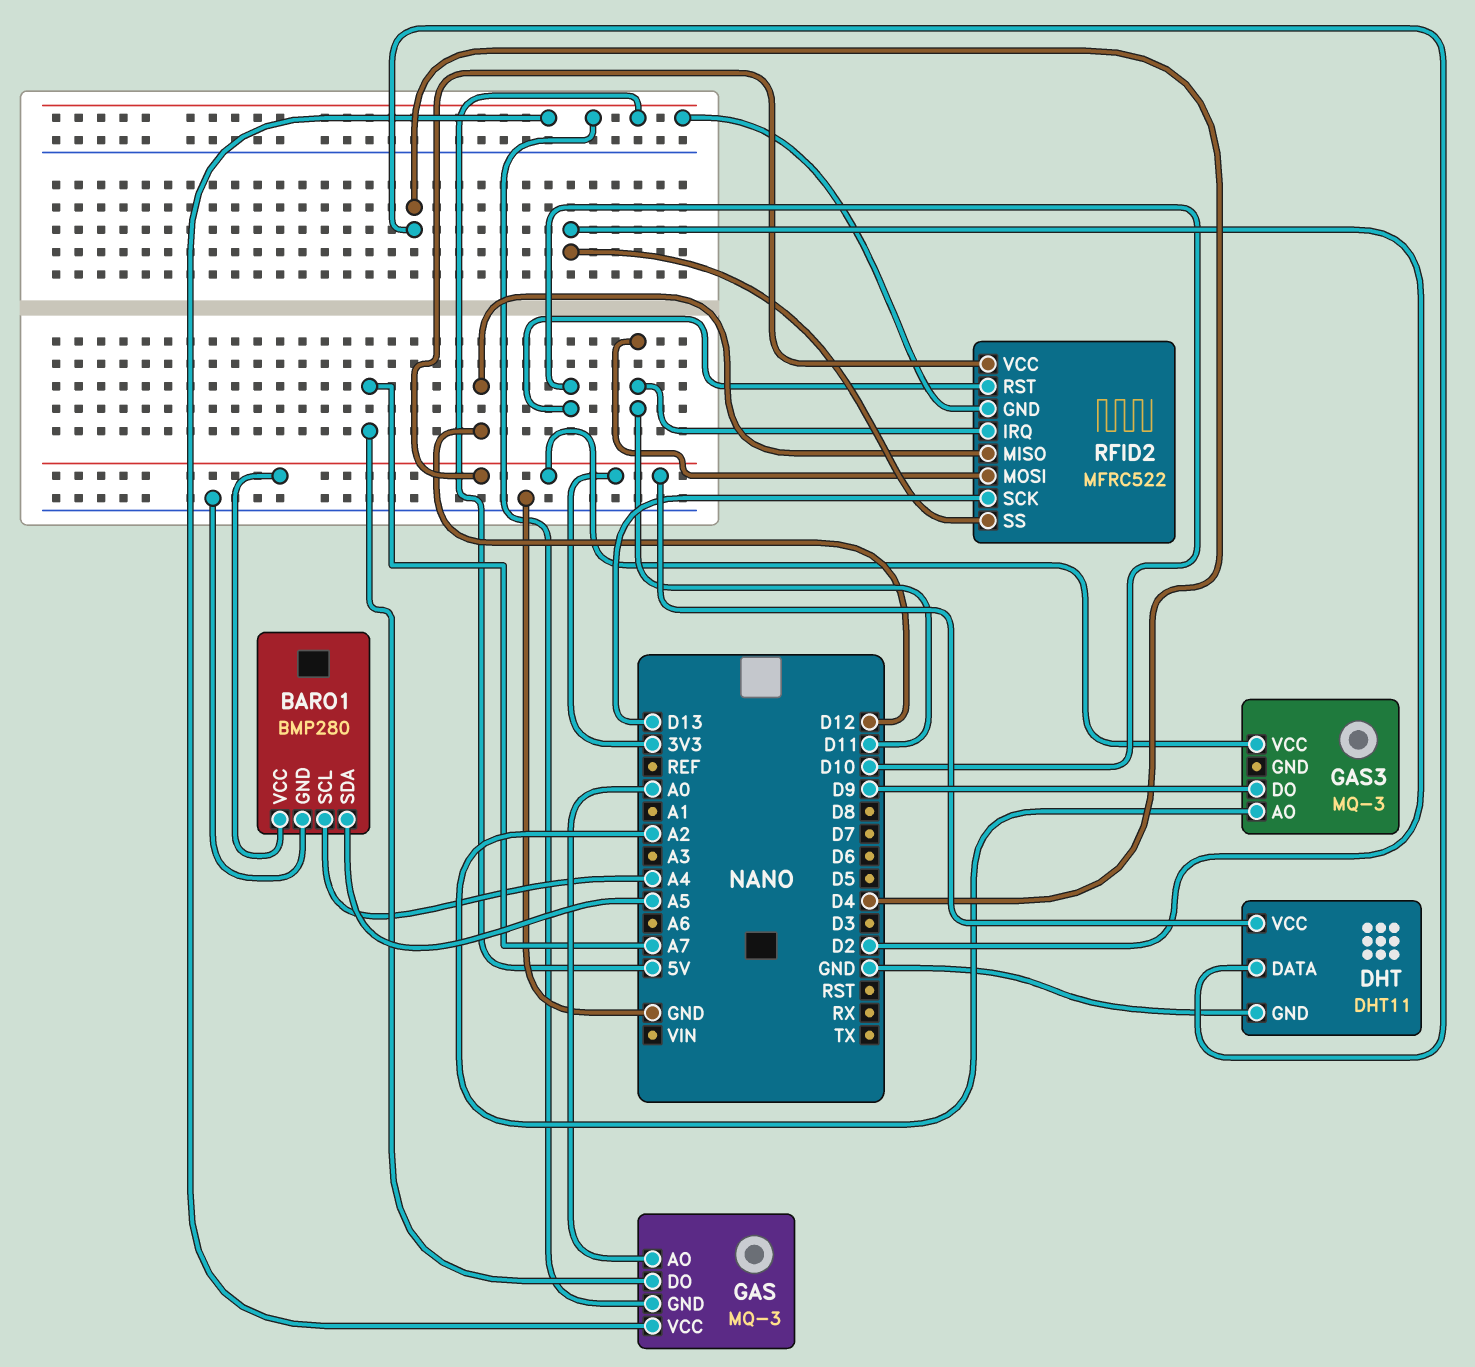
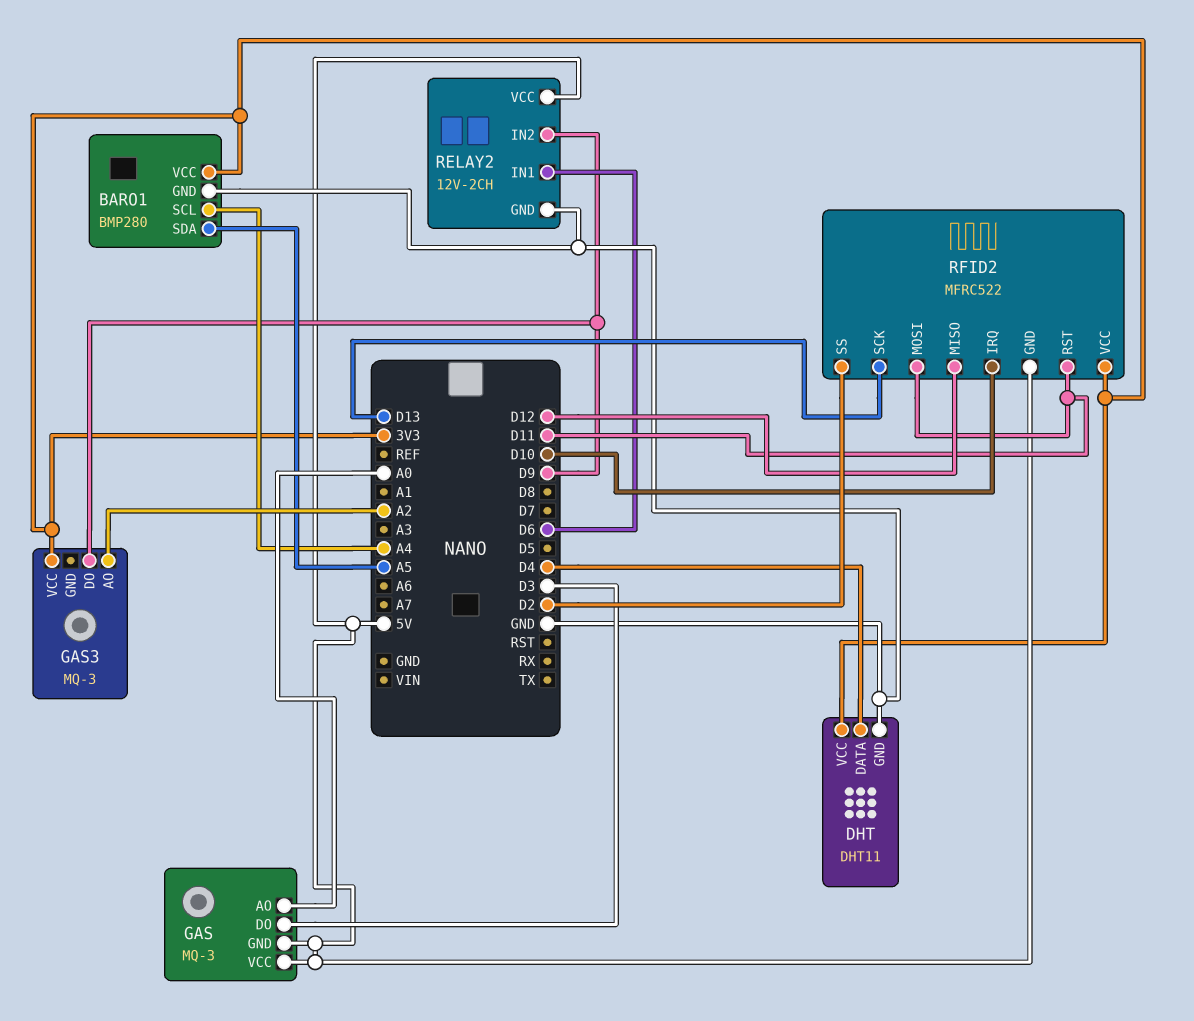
GAS pin DO: A7 -> D3
RELAY2: none -> 12V-2CH
RELAY2 pin GND: none -> GND
RELAY2 pin IN1: none -> D6
RELAY2 pin IN2: none -> D9
RELAY2 pin VCC: none -> 5V
RFID2 pin IRQ: D11 -> D10
RFID2 pin RST: D10 -> D11

